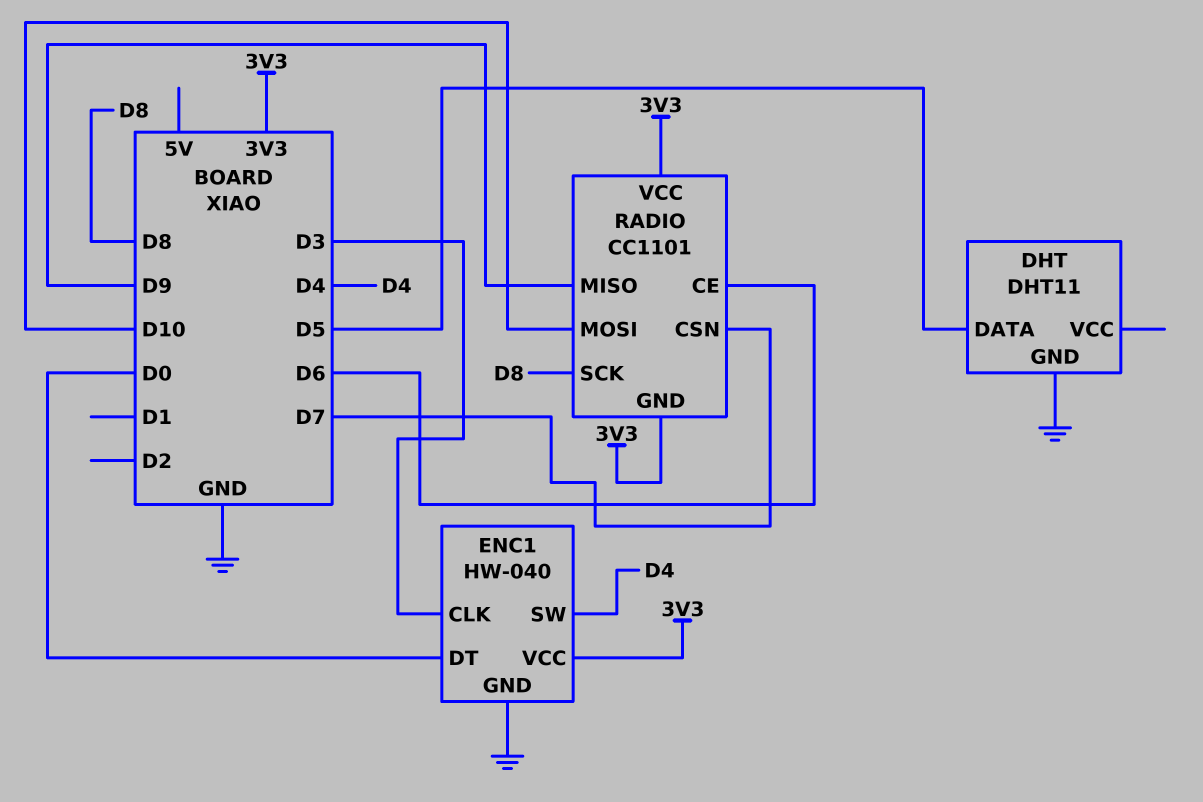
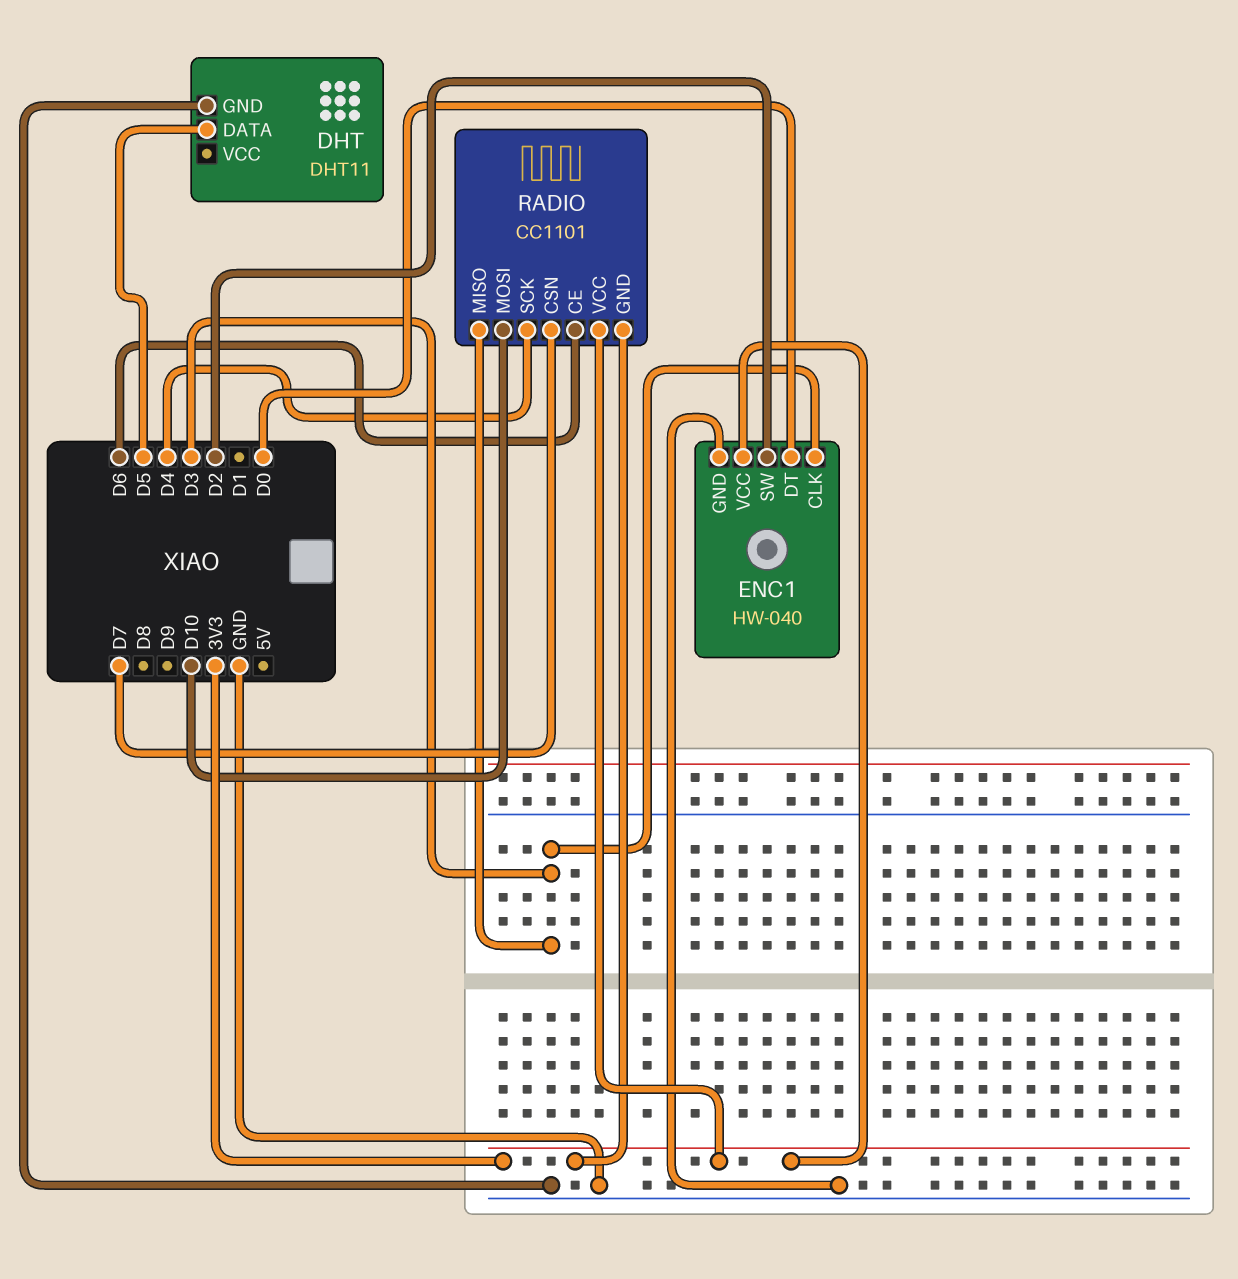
ENC1 pin SW: D4 -> D2
RADIO pin MISO: D9 -> D3
RADIO pin SCK: D8 -> D4

